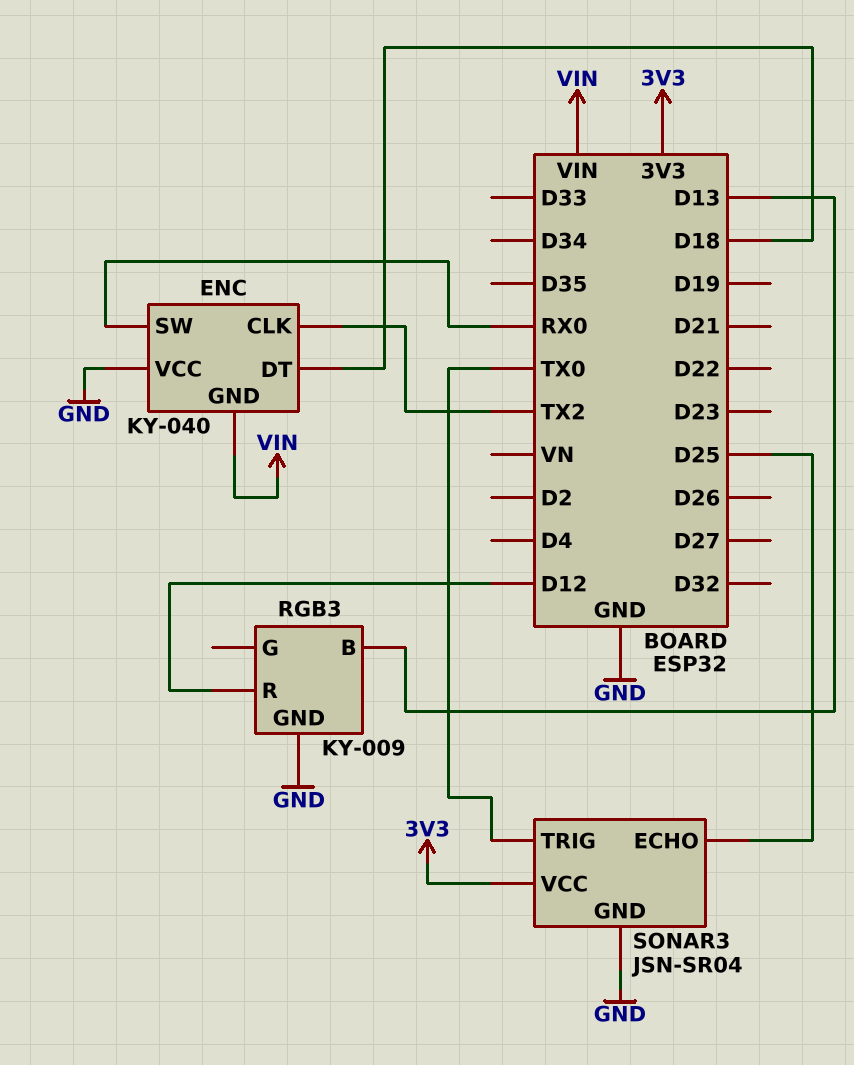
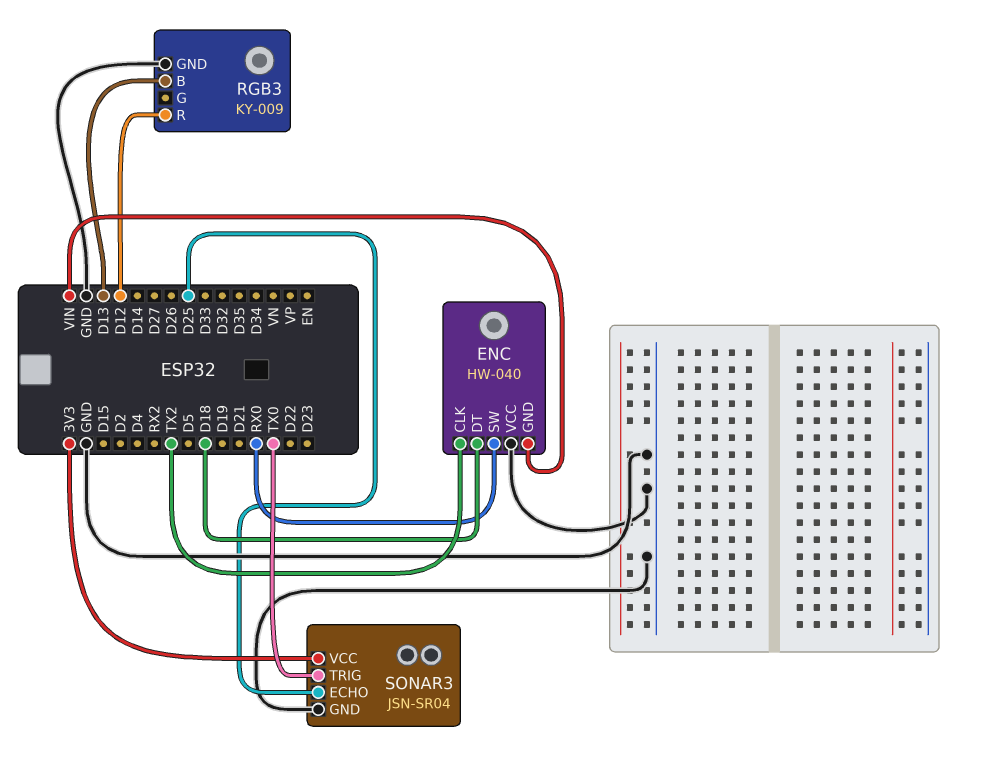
ENC: KY-040 -> HW-040

